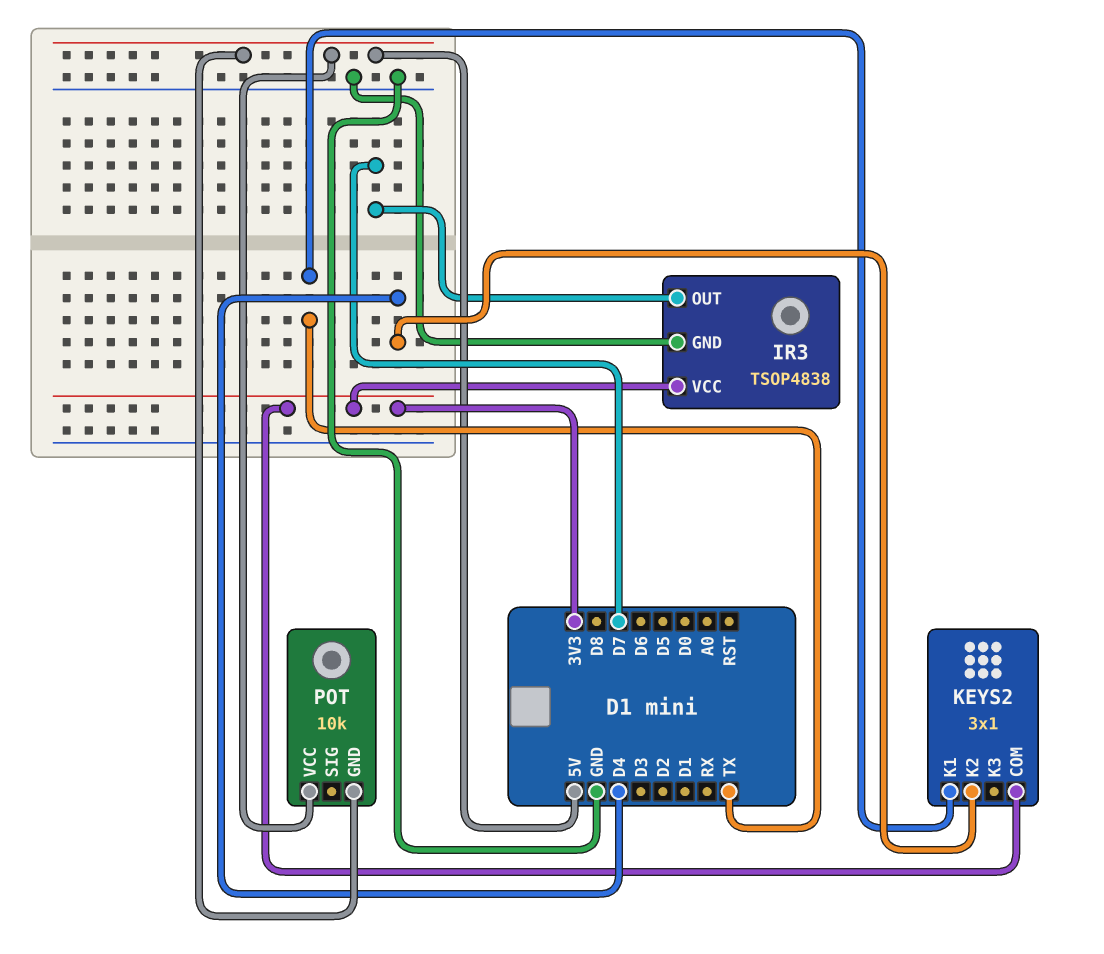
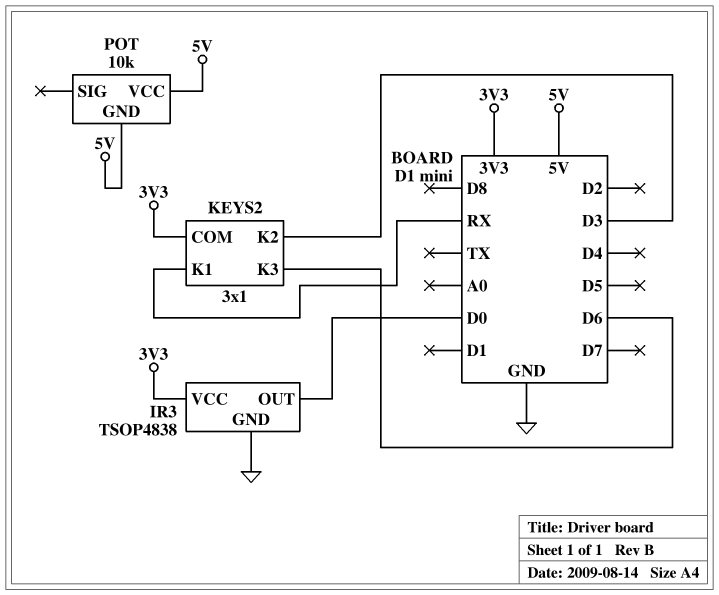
IR3 pin OUT: D7 -> D0
KEYS2 pin K1: TX -> RX
KEYS2 pin K2: D4 -> D3
KEYS2 pin K3: none -> D6

